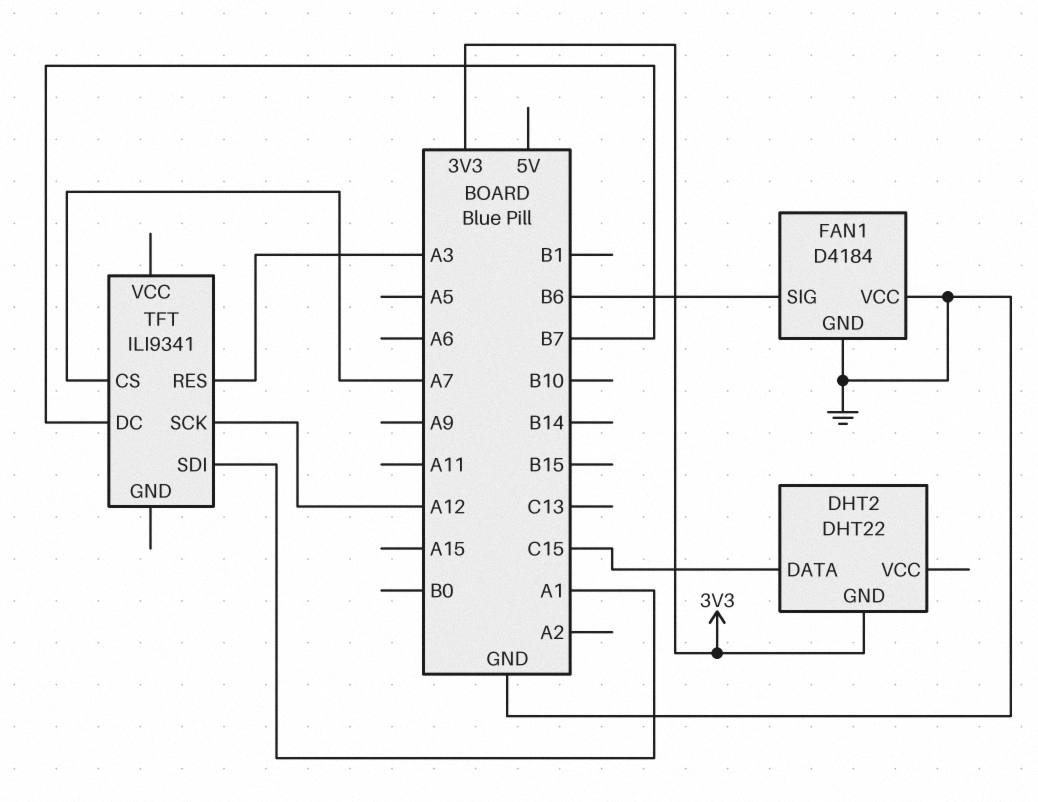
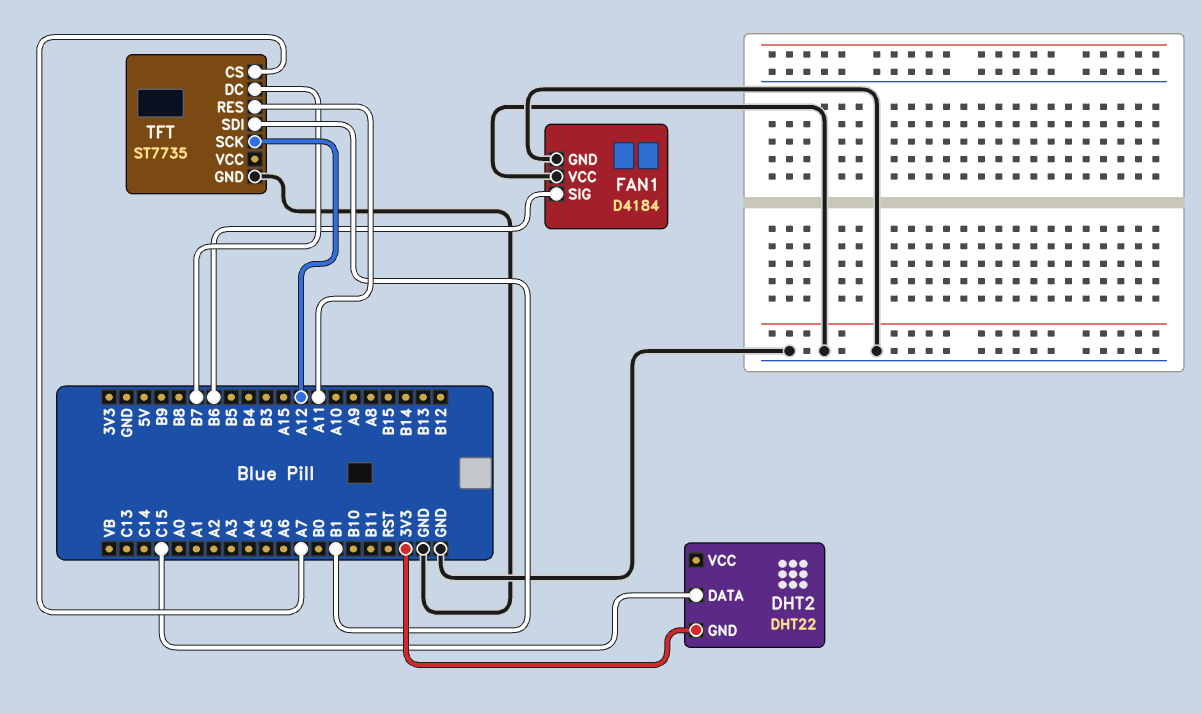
TFT: ILI9341 -> ST7735
TFT pin GND: none -> GND
TFT pin RES: A3 -> A11
TFT pin SDI: A1 -> B1

